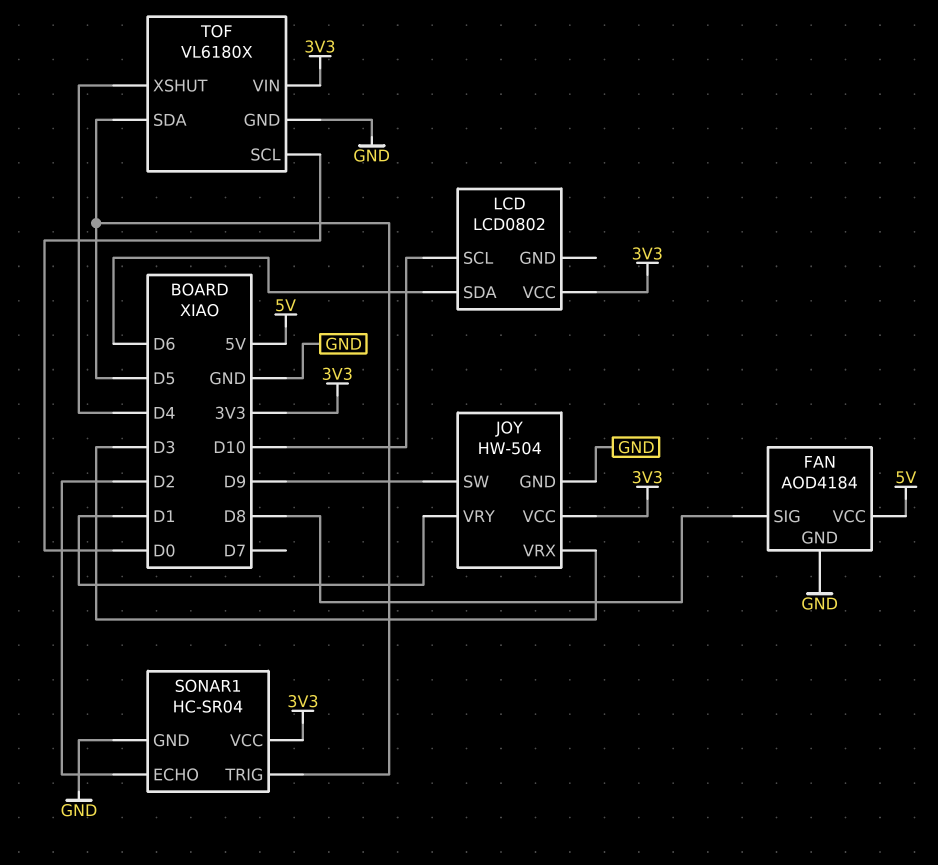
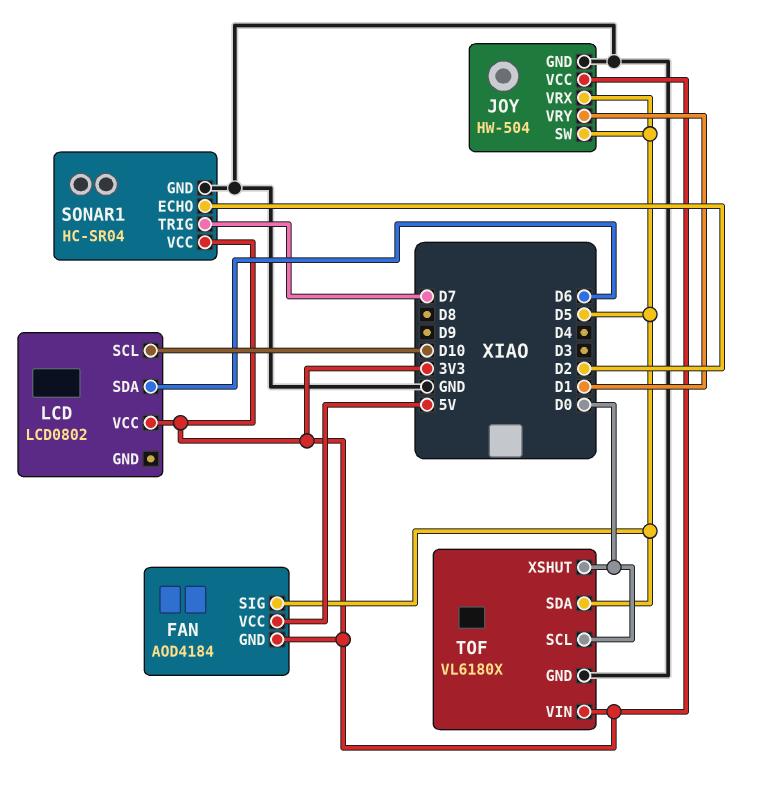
FAN pin GND: GND -> 3V3
FAN pin SIG: D8 -> D5
JOY pin SW: D9 -> D5
JOY pin VRX: D3 -> D5
SONAR1 pin TRIG: D5 -> D7
TOF pin XSHUT: D4 -> D0

